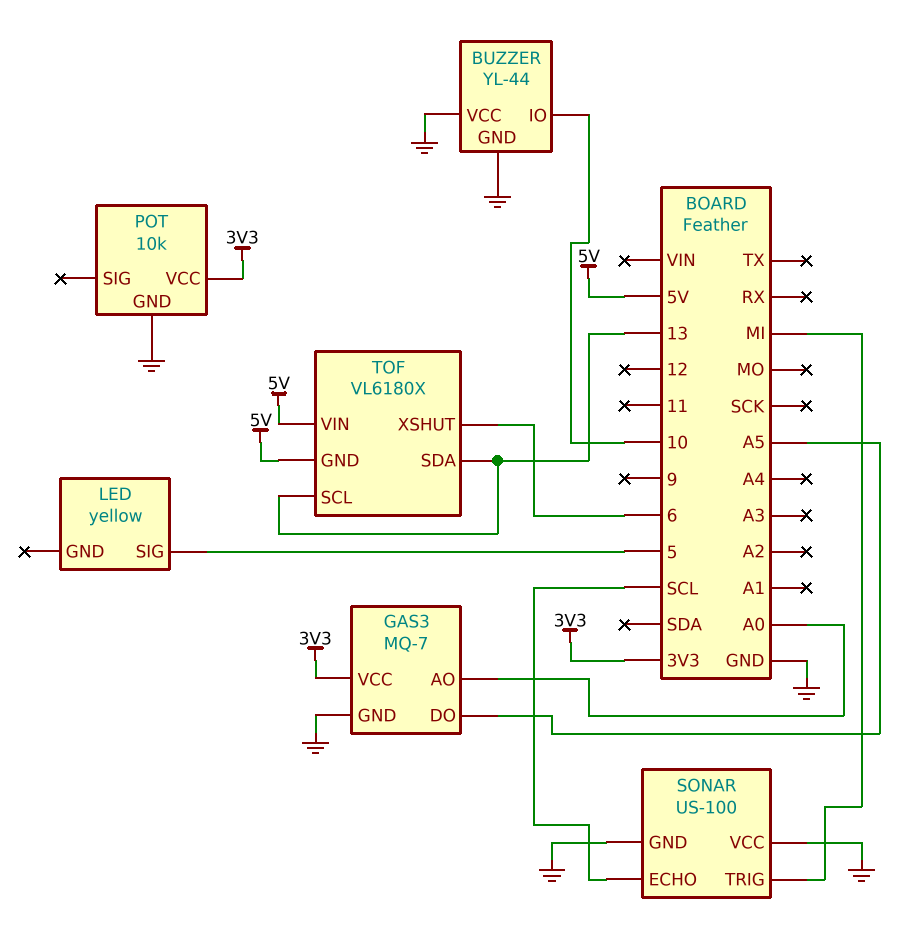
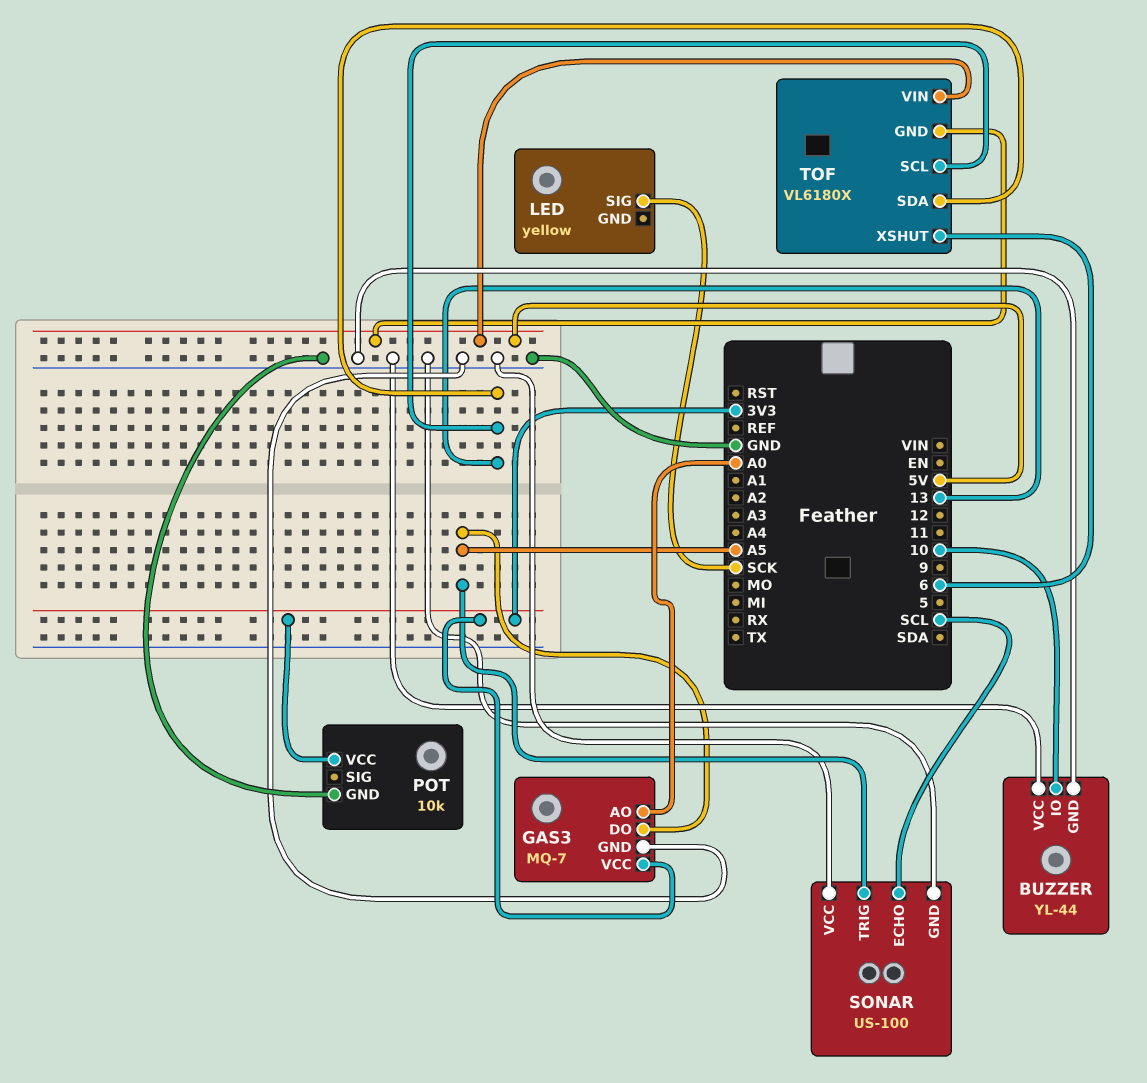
LED pin SIG: 5 -> SCK
SONAR pin TRIG: MI -> A5

